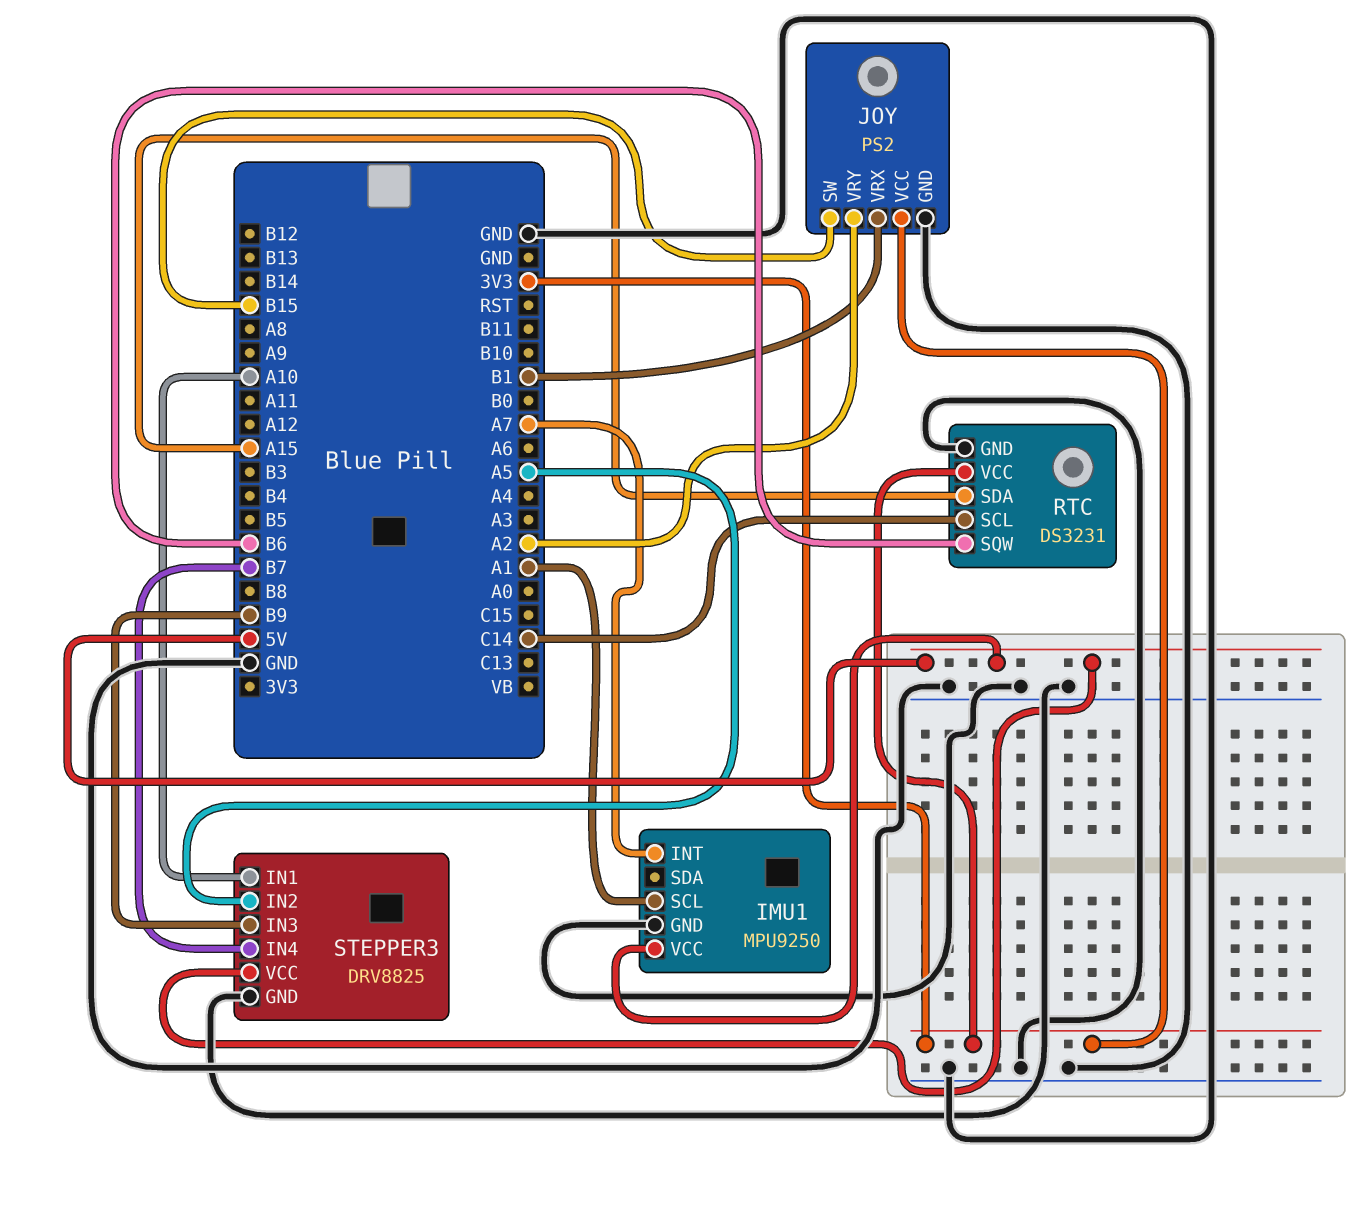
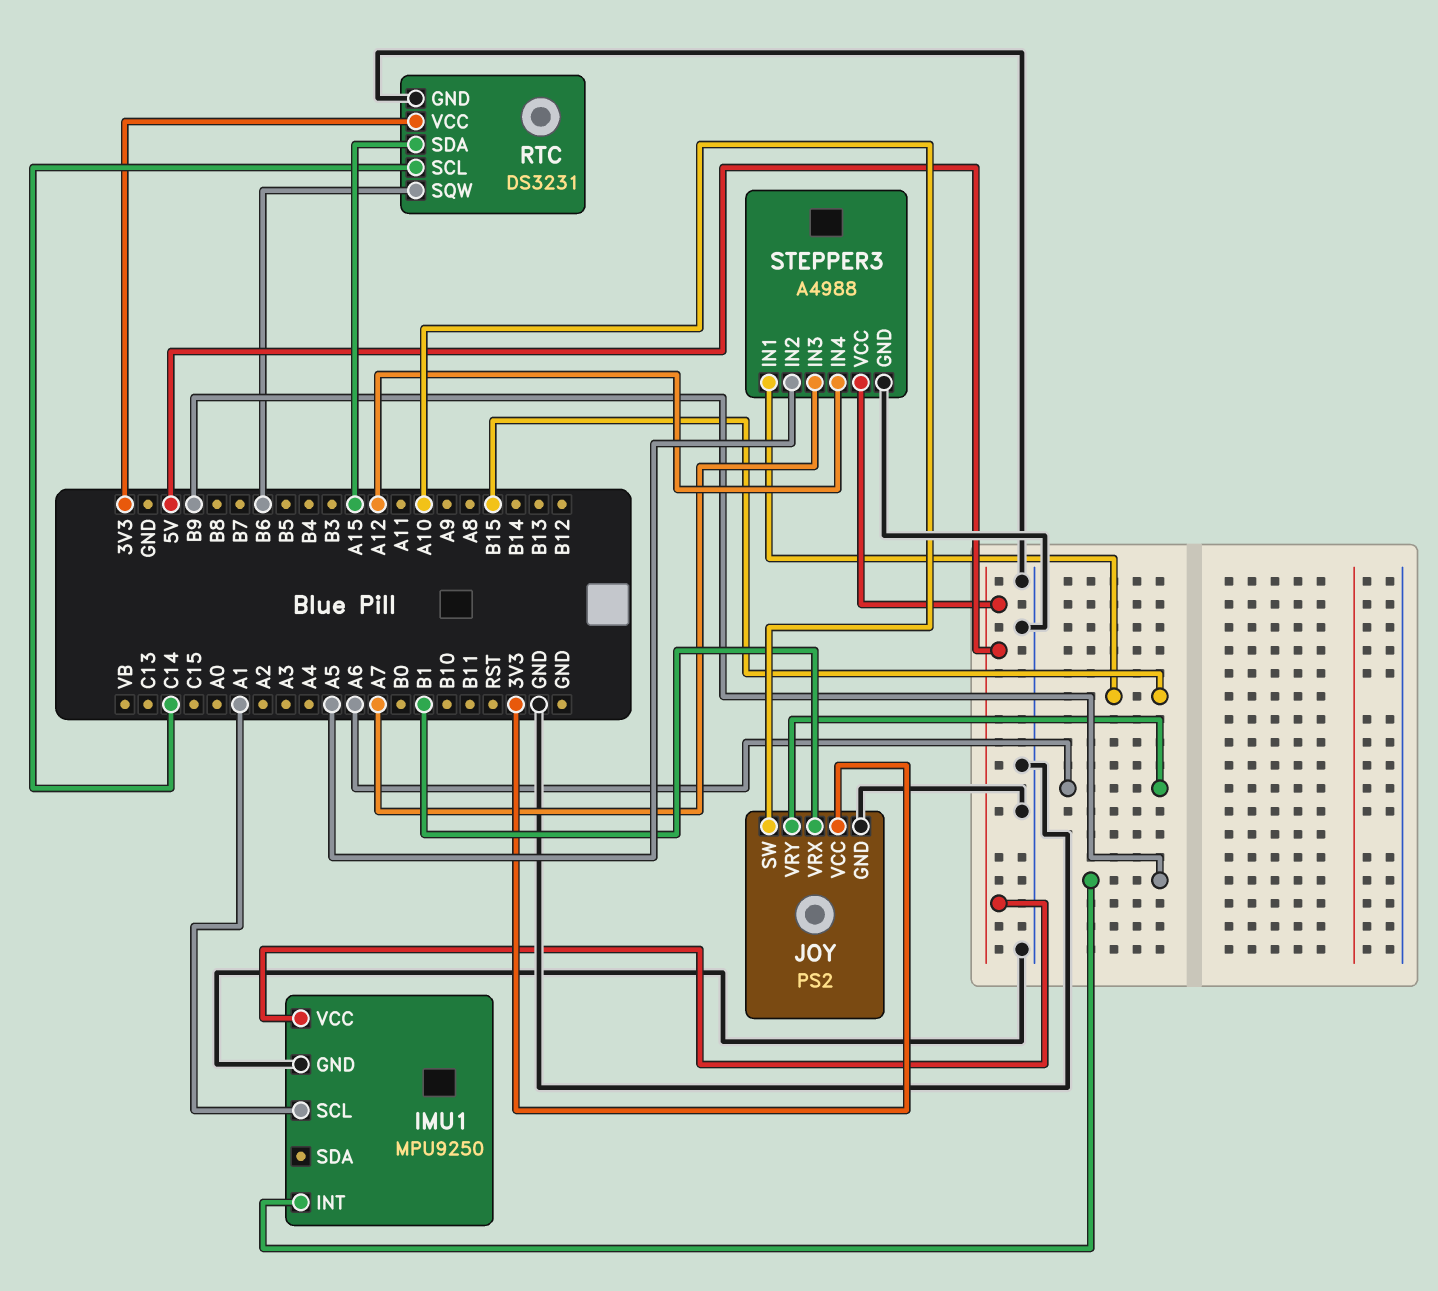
IMU1 pin INT: A7 -> B9
JOY pin SW: B15 -> A10
JOY pin VRY: A2 -> A6
STEPPER3: DRV8825 -> A4988
STEPPER3 pin IN1: A10 -> B15
STEPPER3 pin IN3: B9 -> A7
STEPPER3 pin IN4: B7 -> A12

